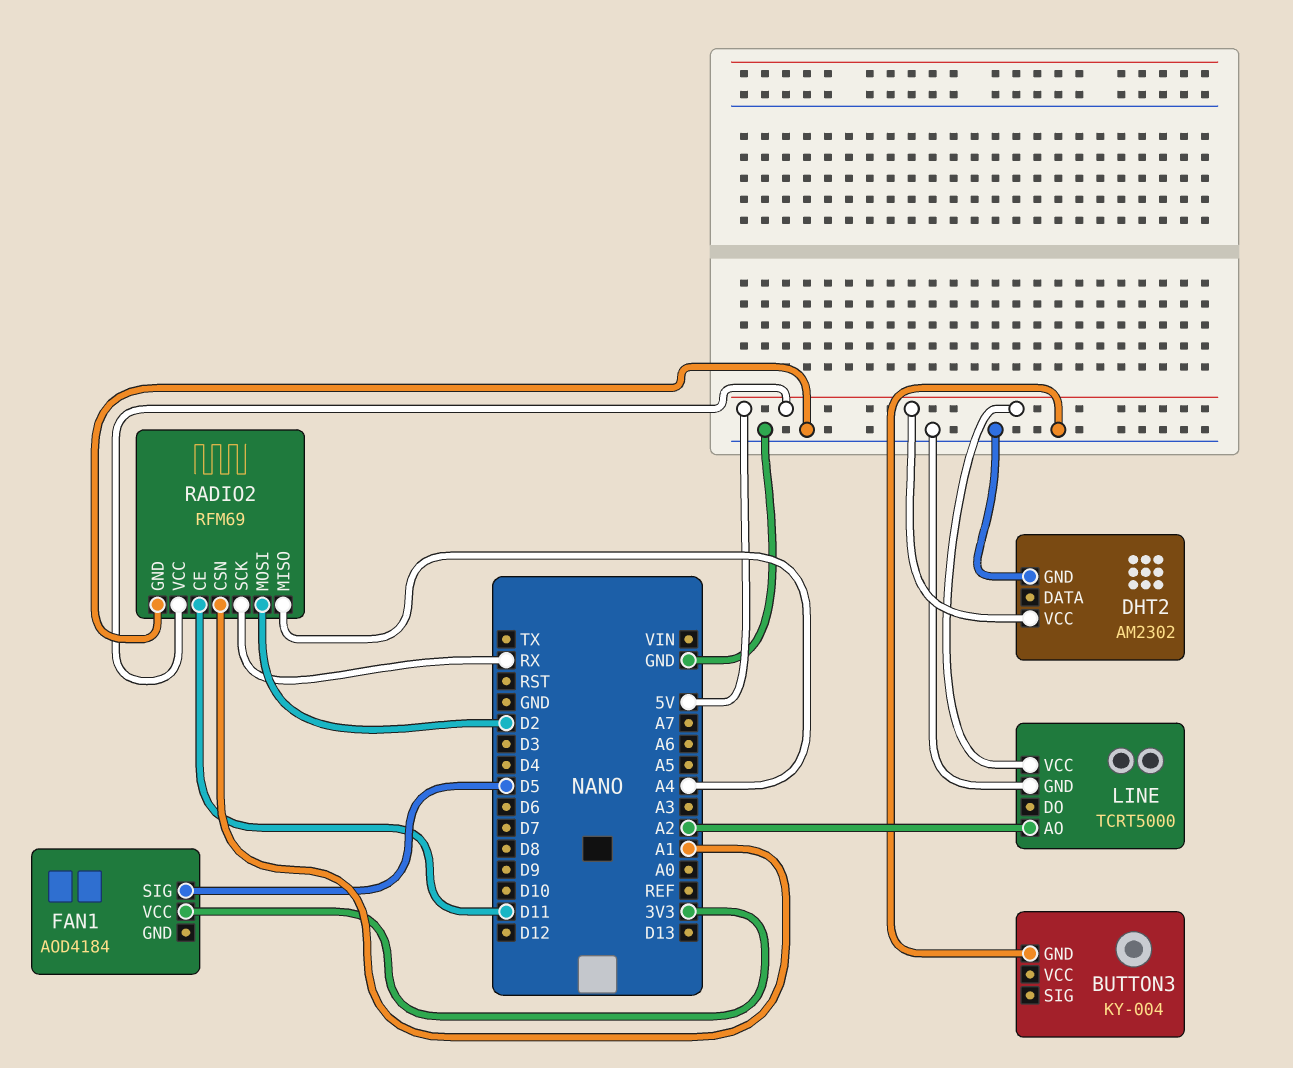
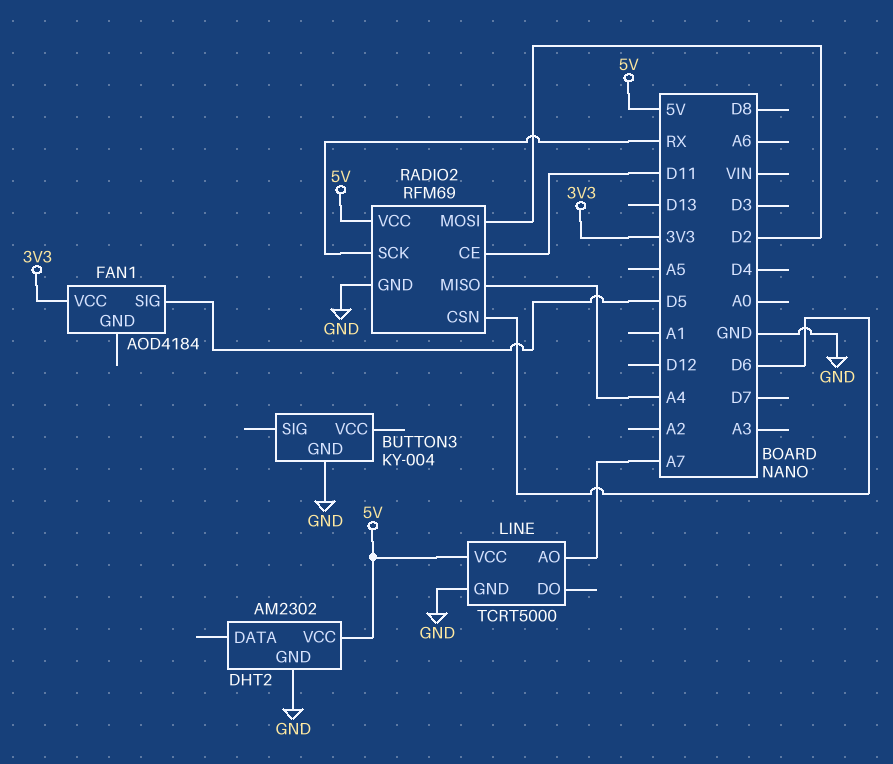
LINE pin AO: A2 -> A7
RADIO2 pin CSN: A1 -> D6

